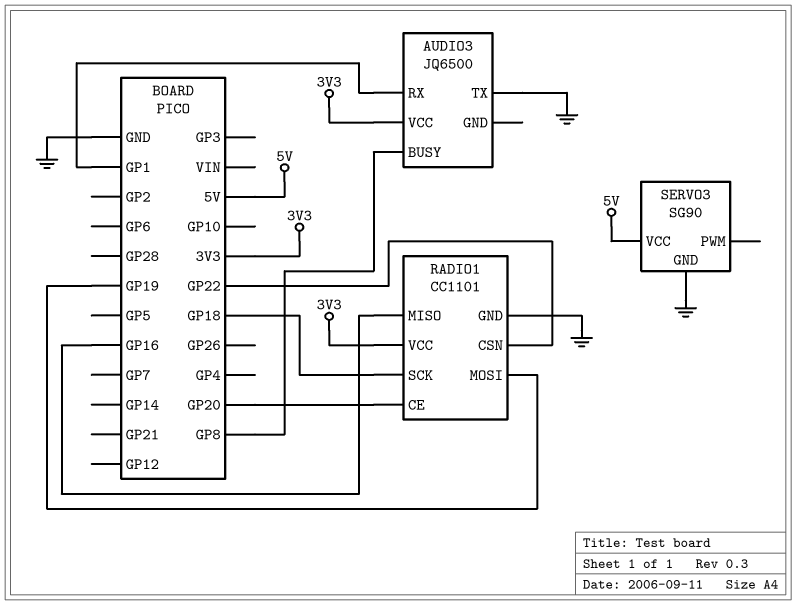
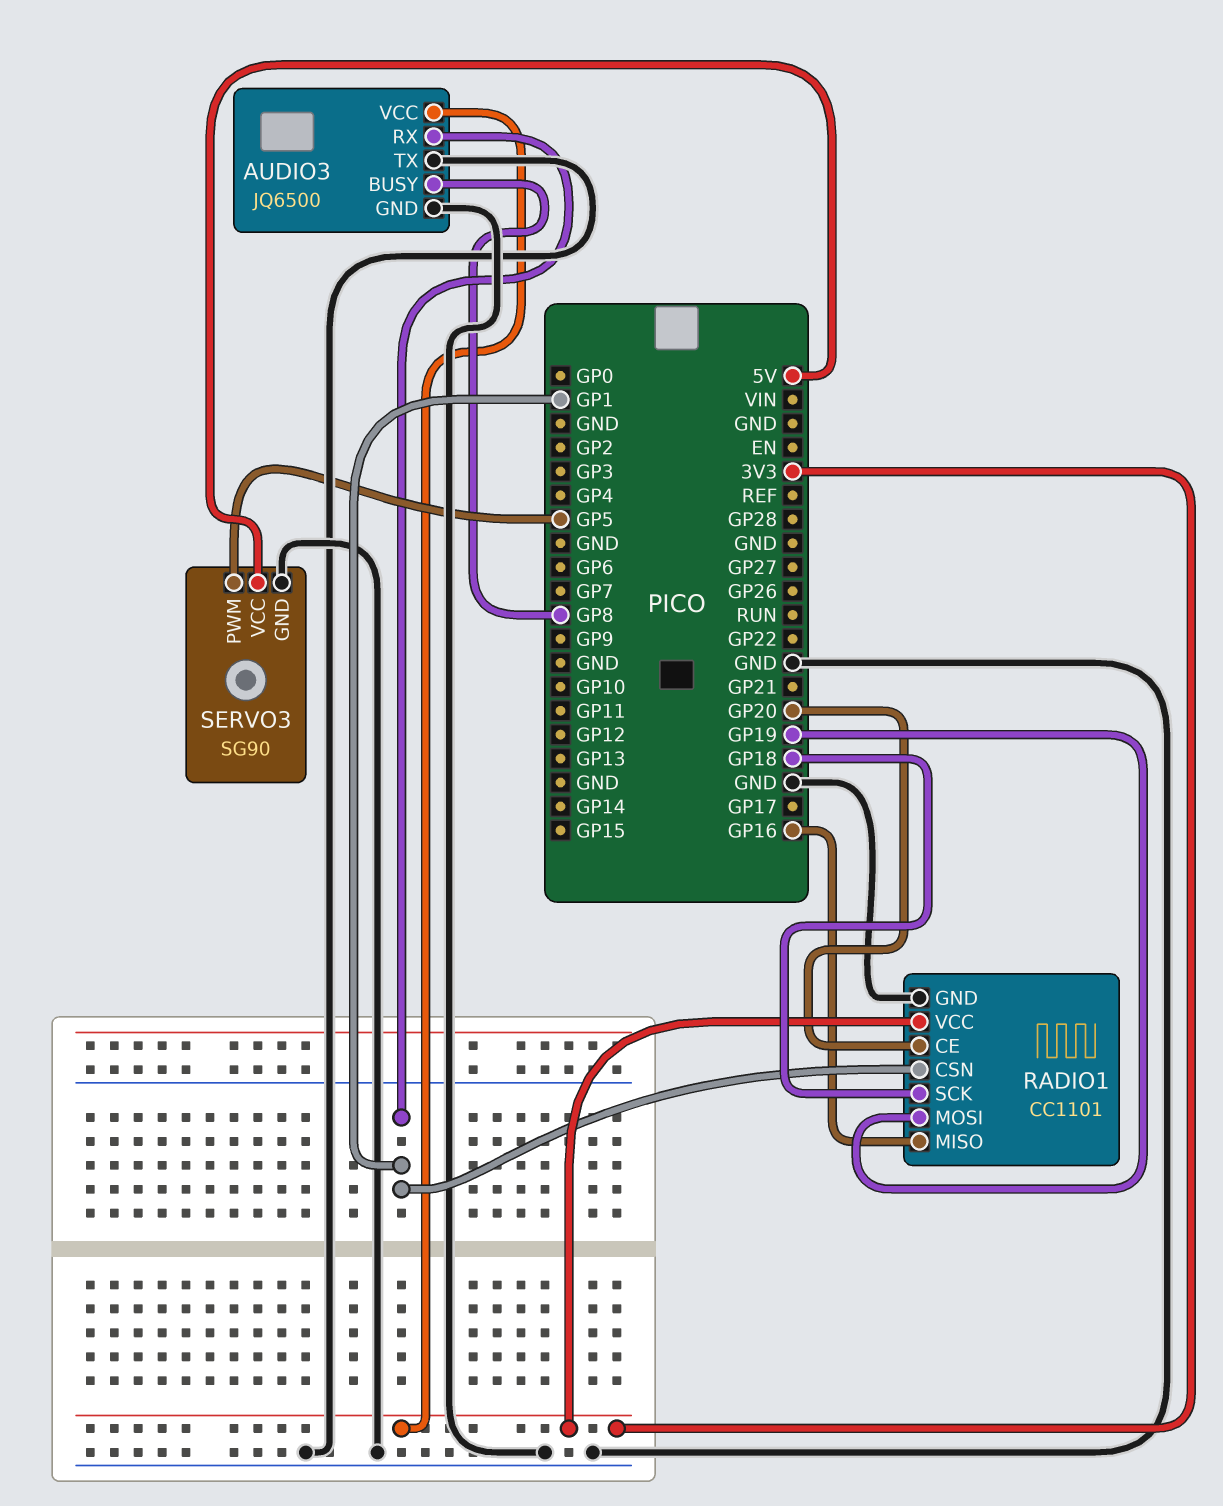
AUDIO3 pin GND: none -> GND
RADIO1 pin CSN: GP22 -> GP1
SERVO3 pin PWM: none -> GP5

